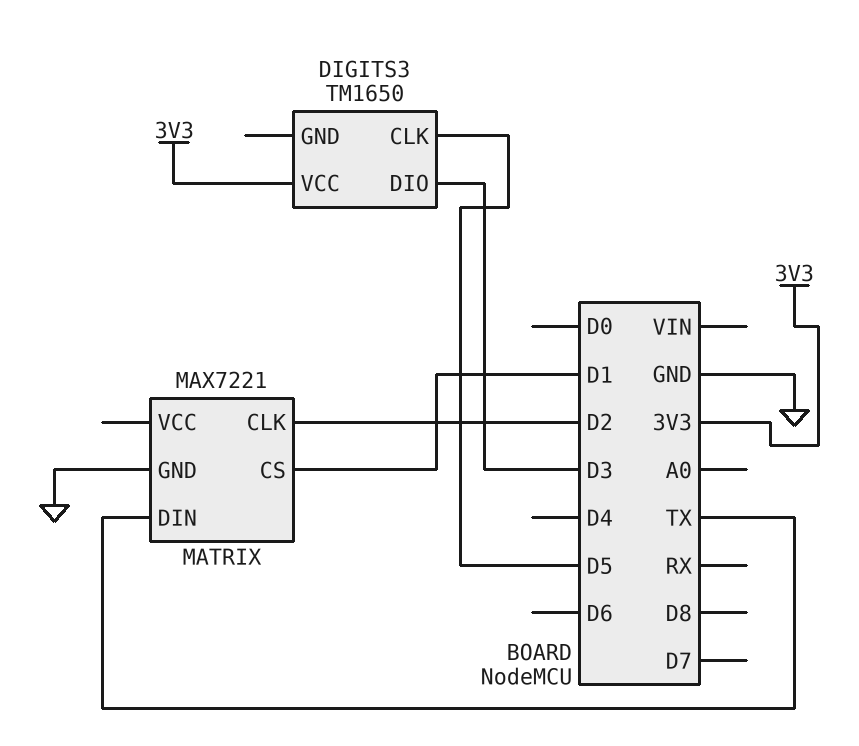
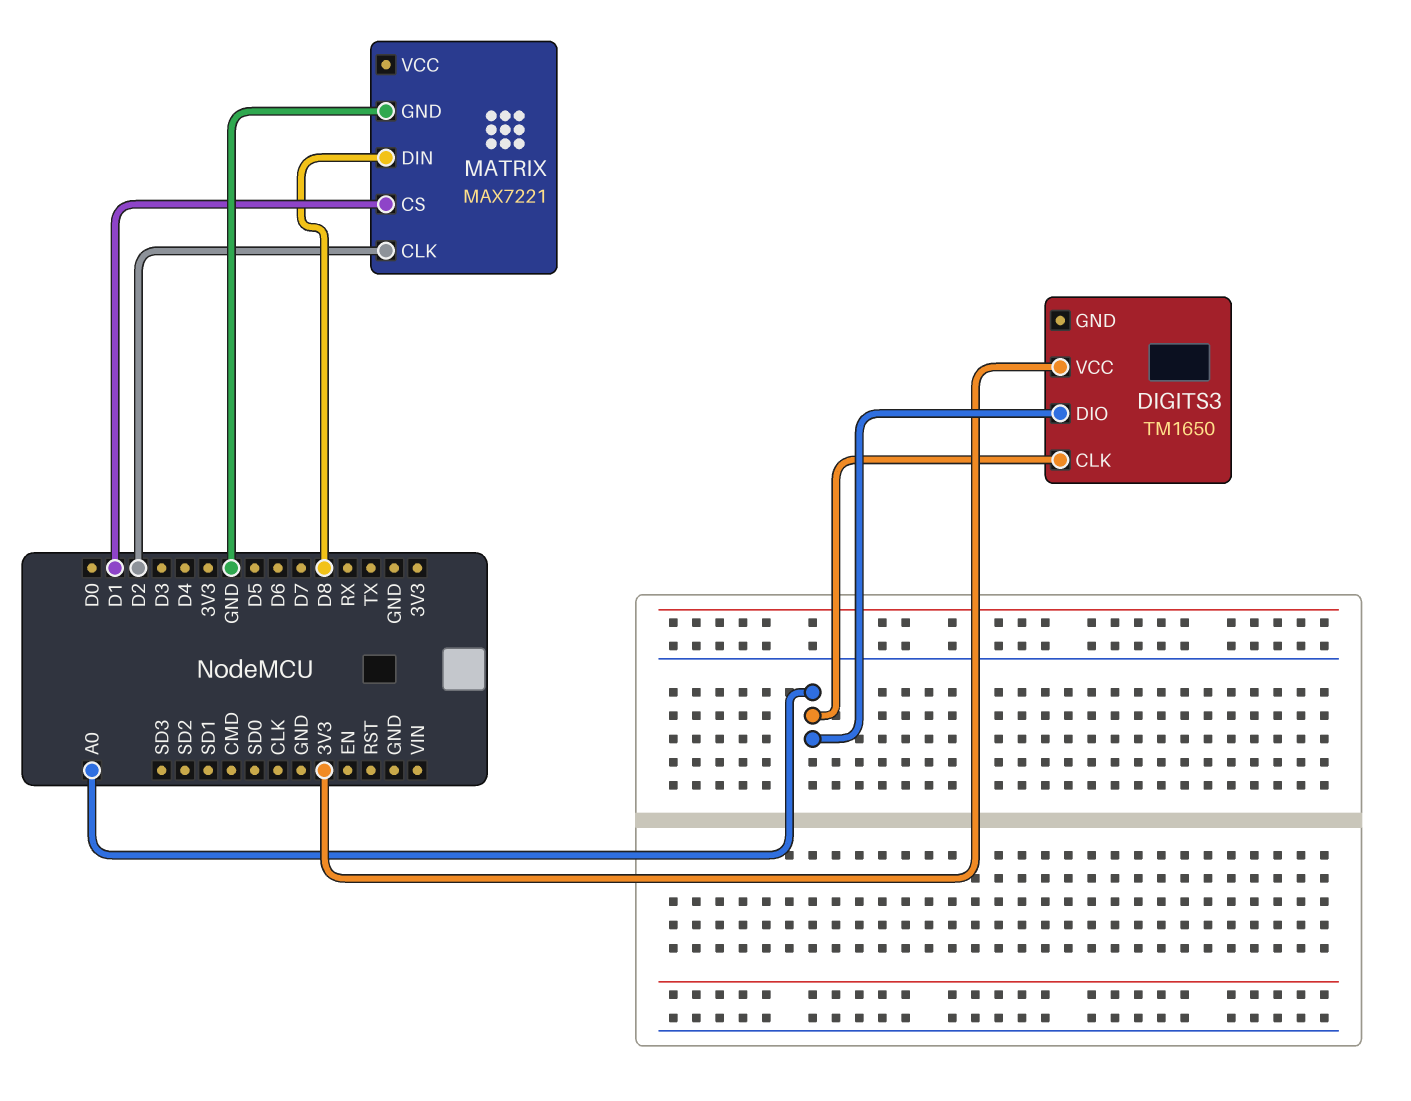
DIGITS3 pin CLK: D5 -> A0
DIGITS3 pin DIO: D3 -> A0
MATRIX pin DIN: TX -> D8

